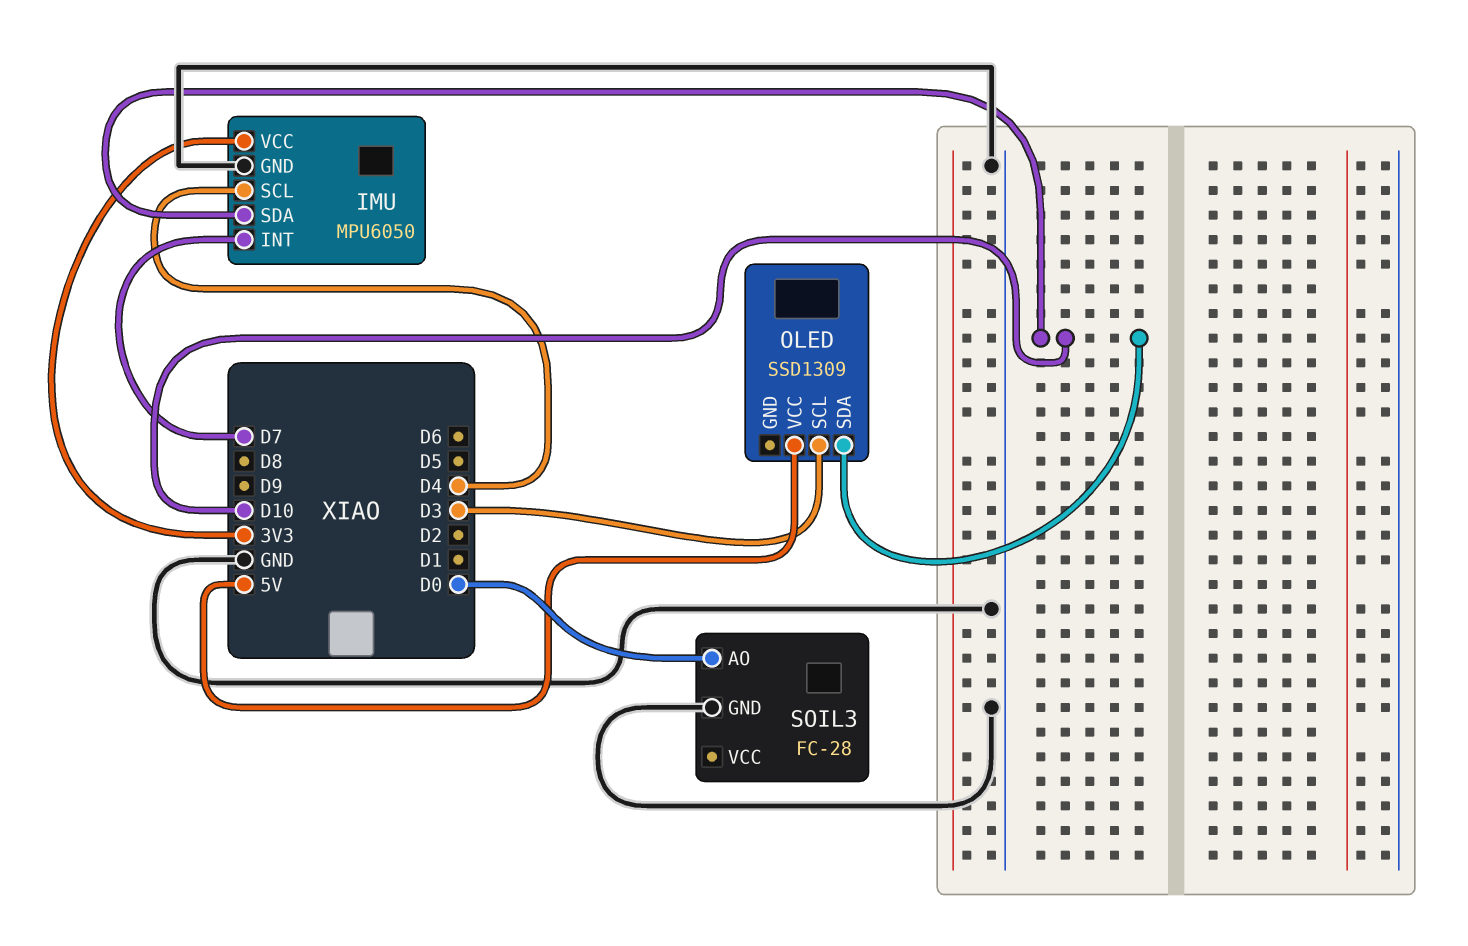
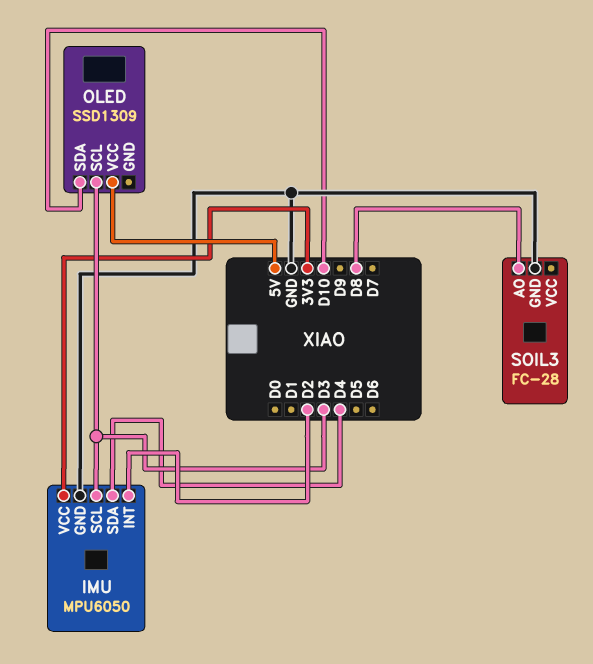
IMU pin INT: D7 -> D2
IMU pin SCL: D4 -> D3
IMU pin SDA: D10 -> D4
SOIL3 pin AO: D0 -> D8

